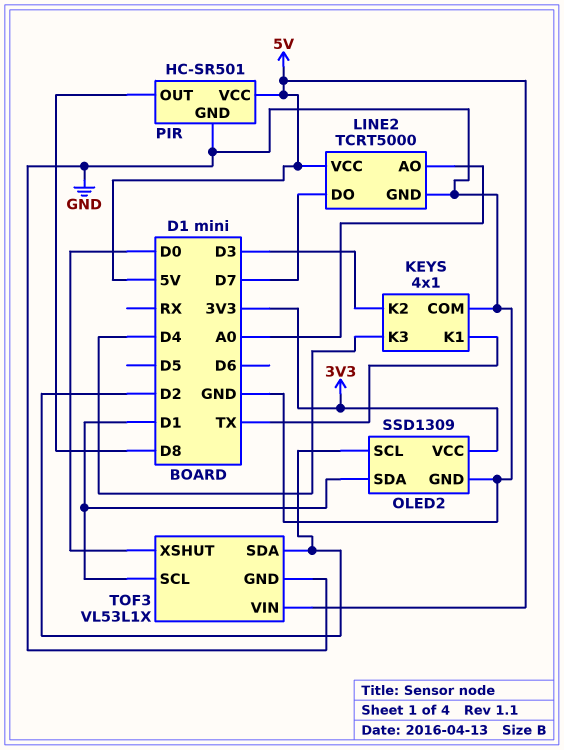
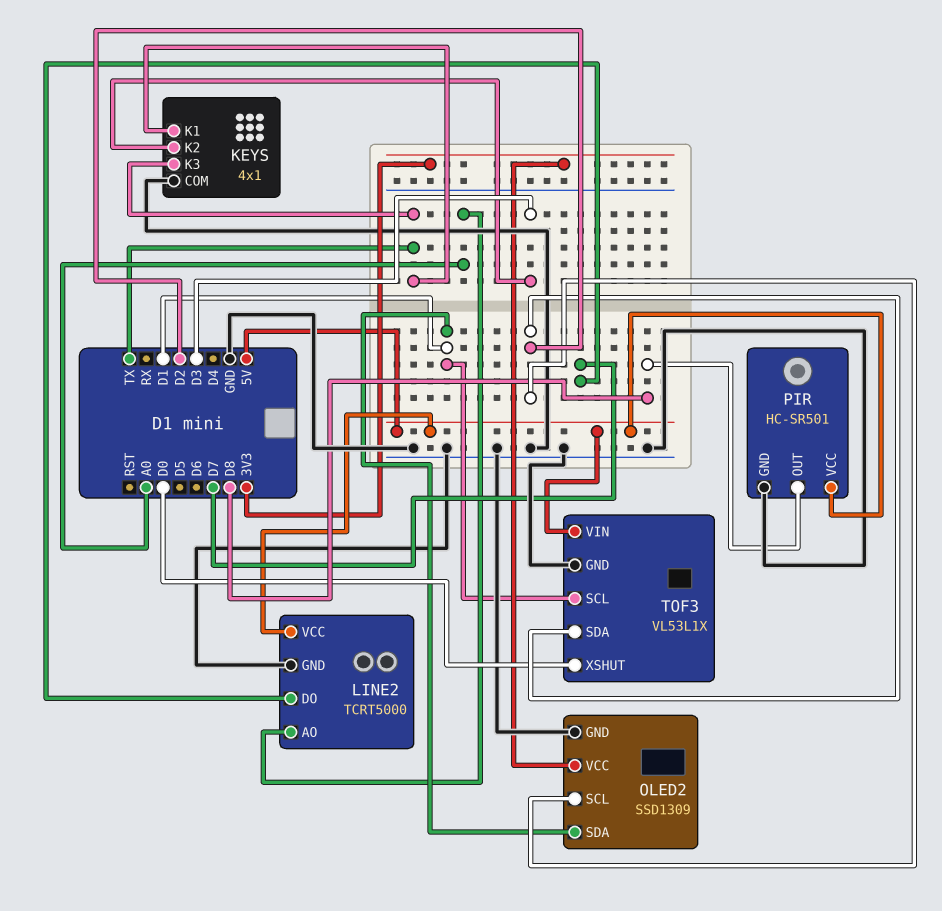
KEYS pin K3: D4 -> TX

